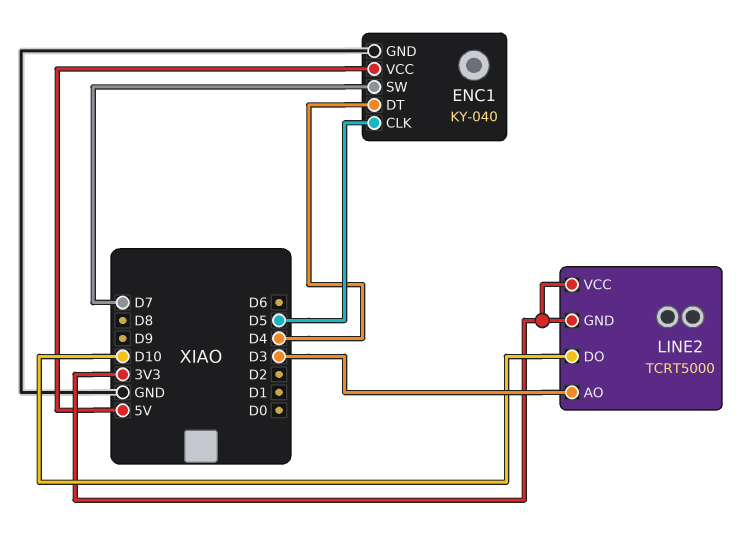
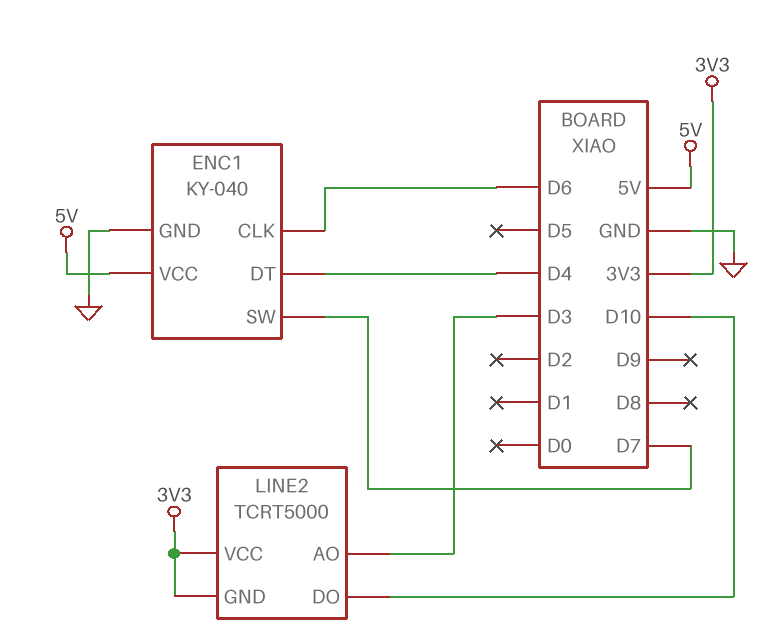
ENC1 pin CLK: D5 -> D6

